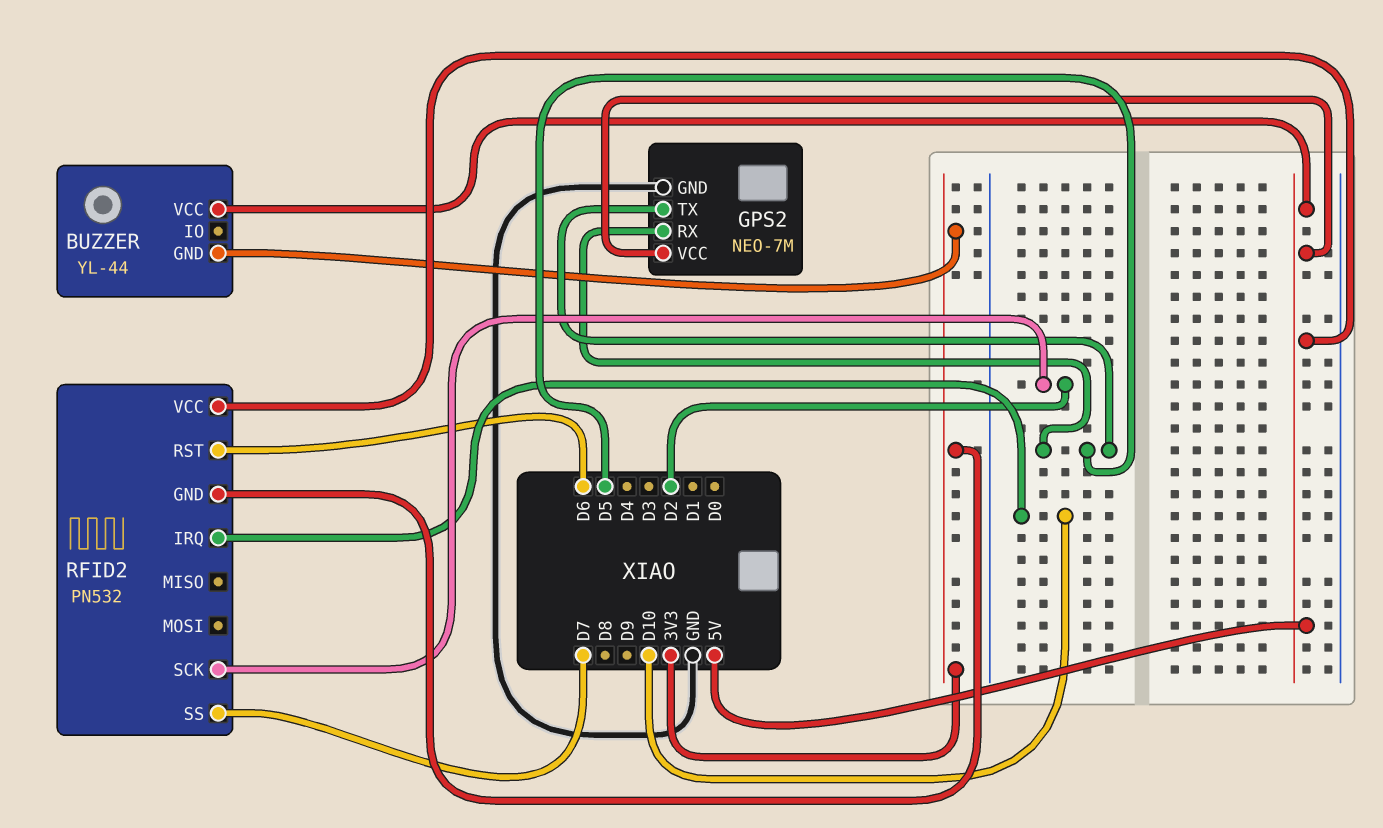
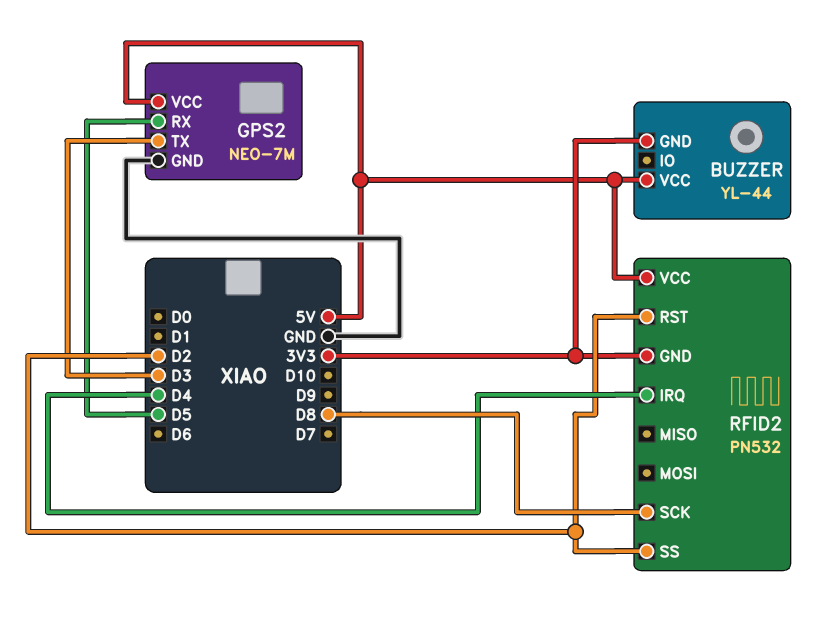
GPS2 pin TX: D5 -> D3
RFID2 pin IRQ: D10 -> D4
RFID2 pin RST: D6 -> D2
RFID2 pin SCK: D2 -> D8
RFID2 pin SS: D7 -> D2

